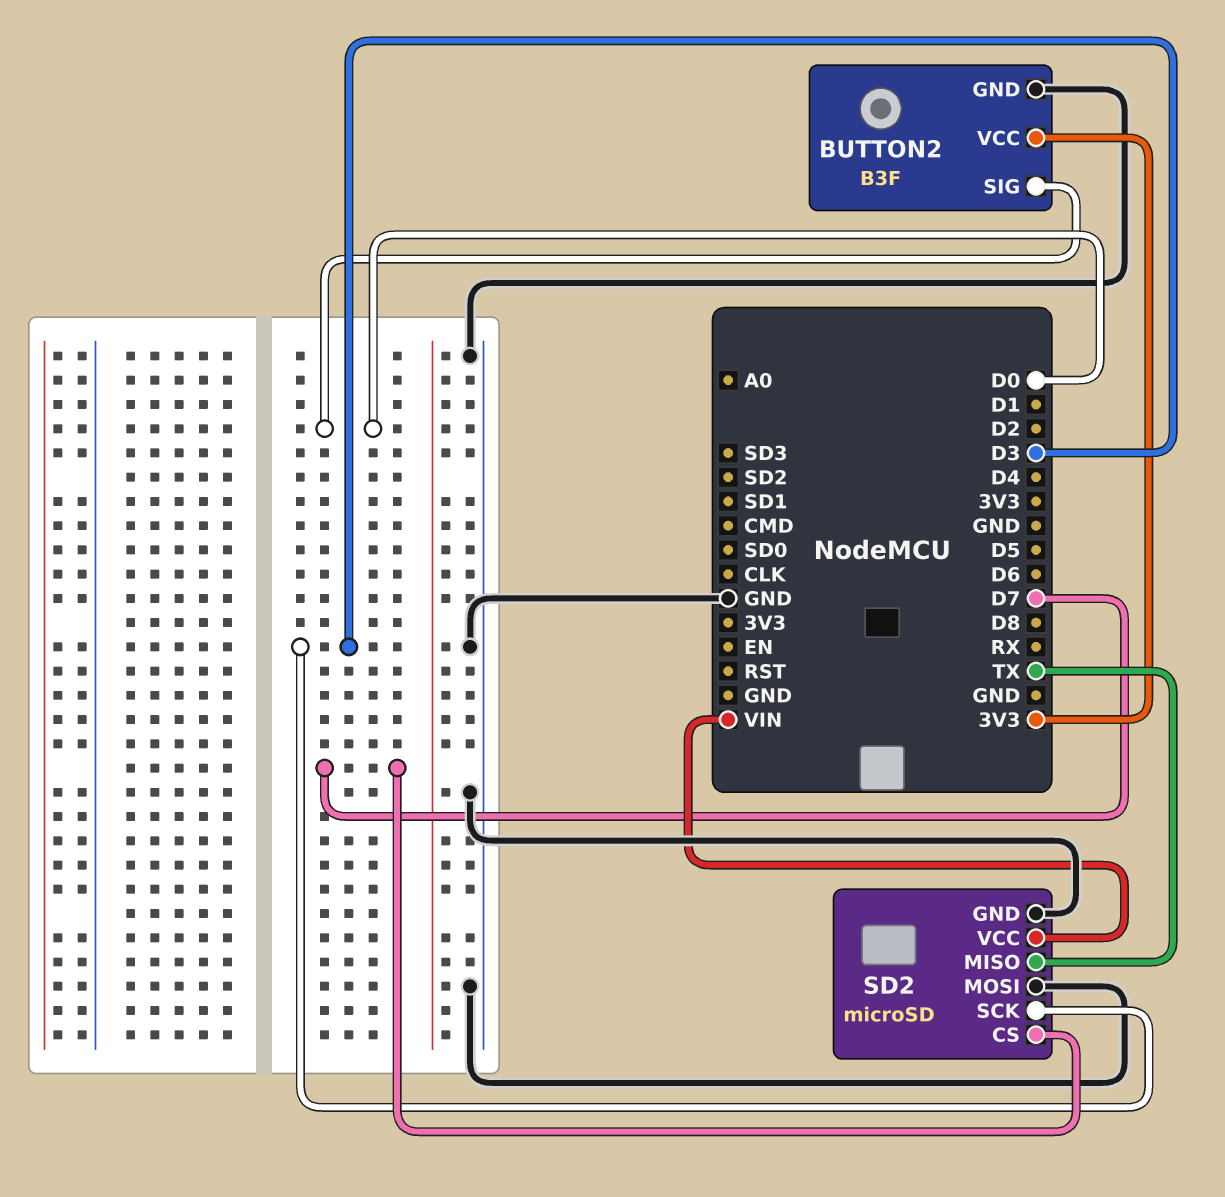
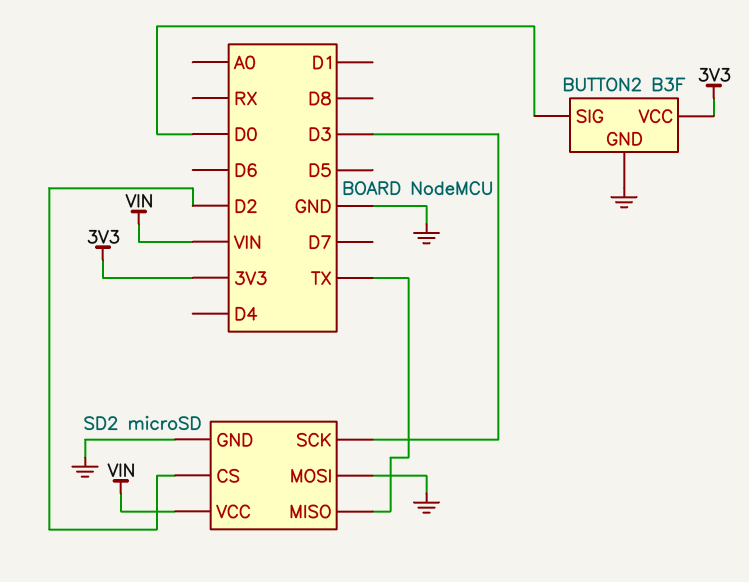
SD2 pin CS: D7 -> D2

